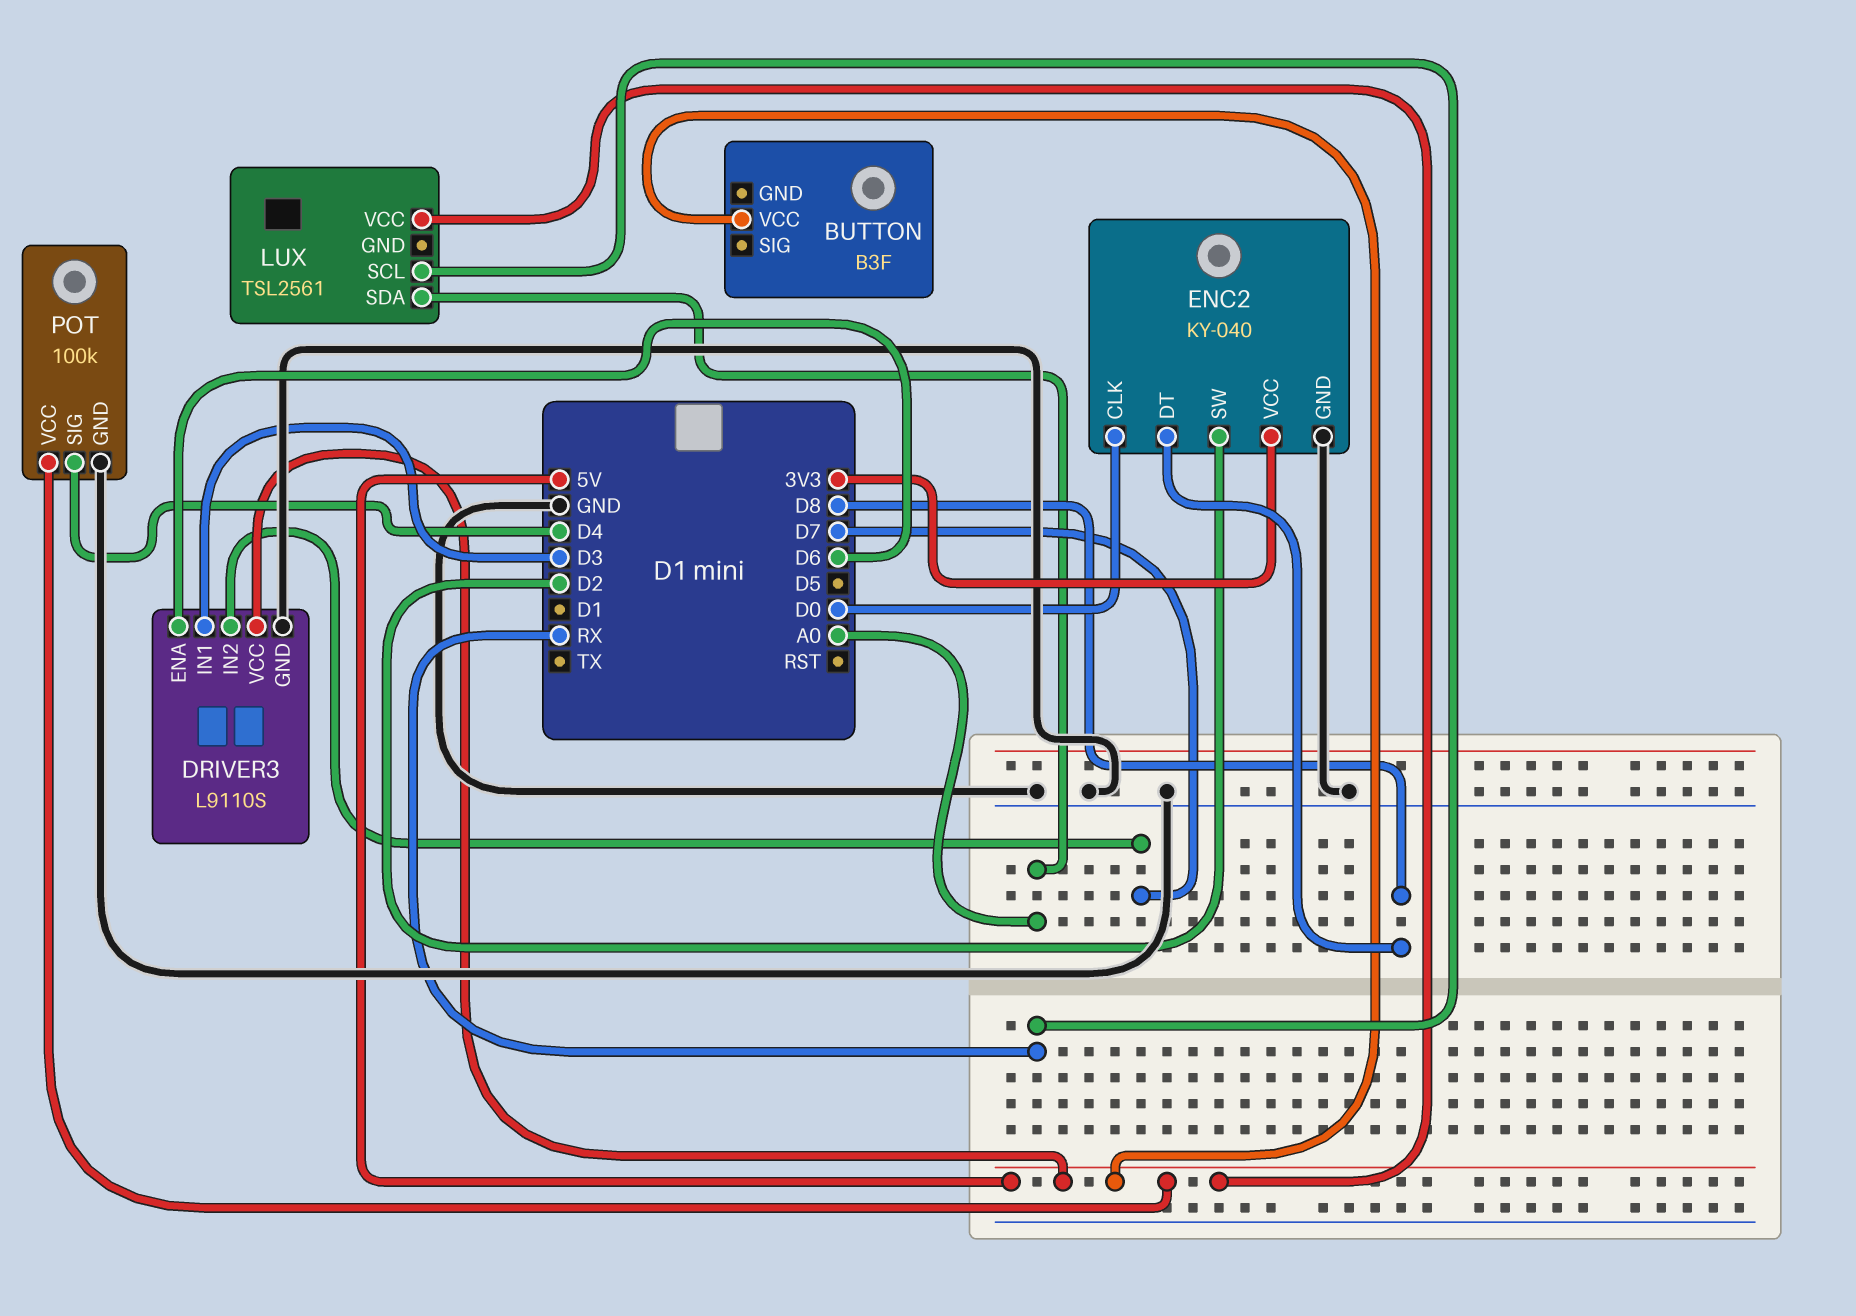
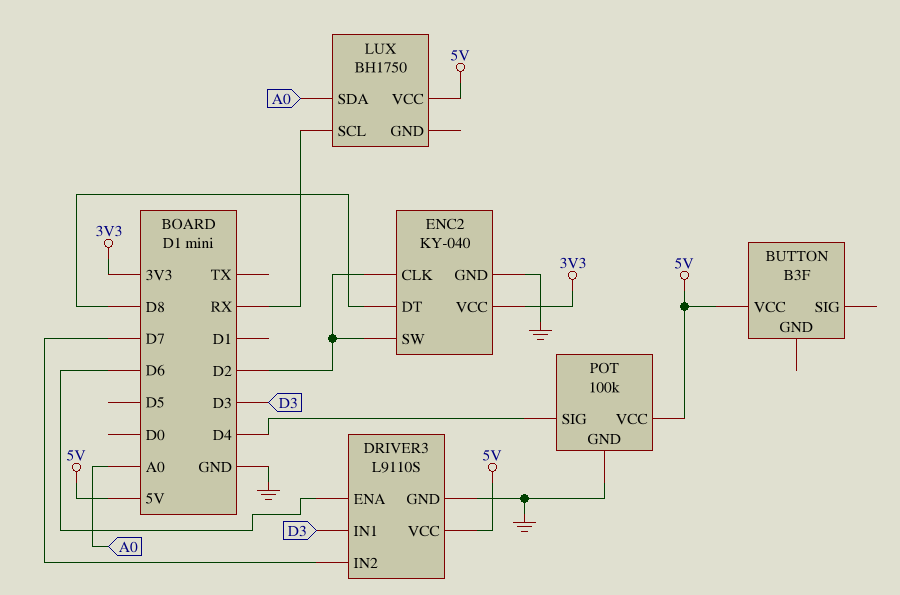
ENC2 pin CLK: D0 -> D2
LUX: TSL2561 -> BH1750

